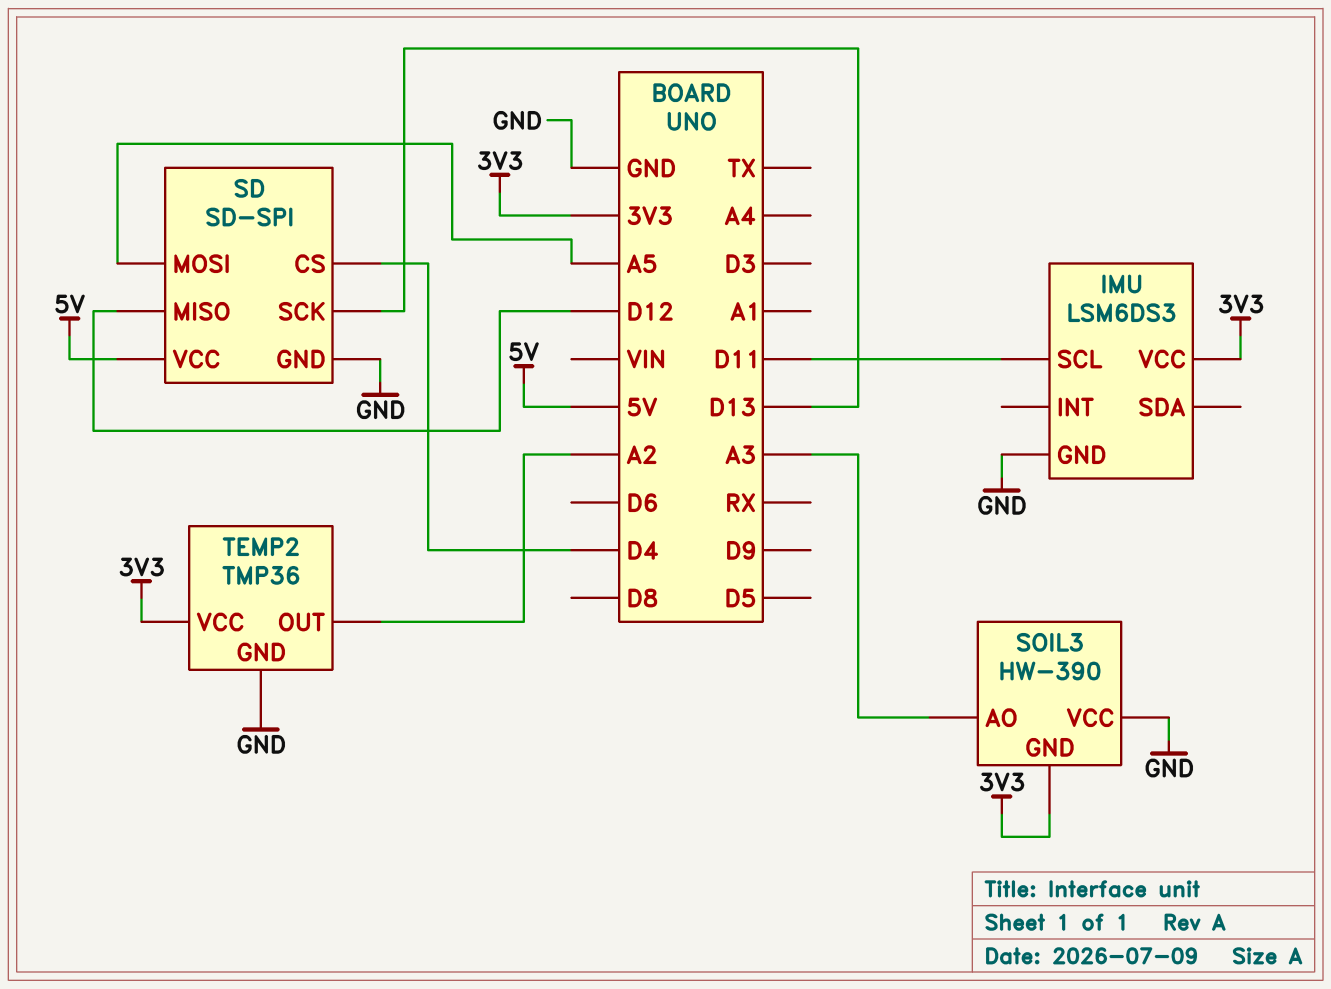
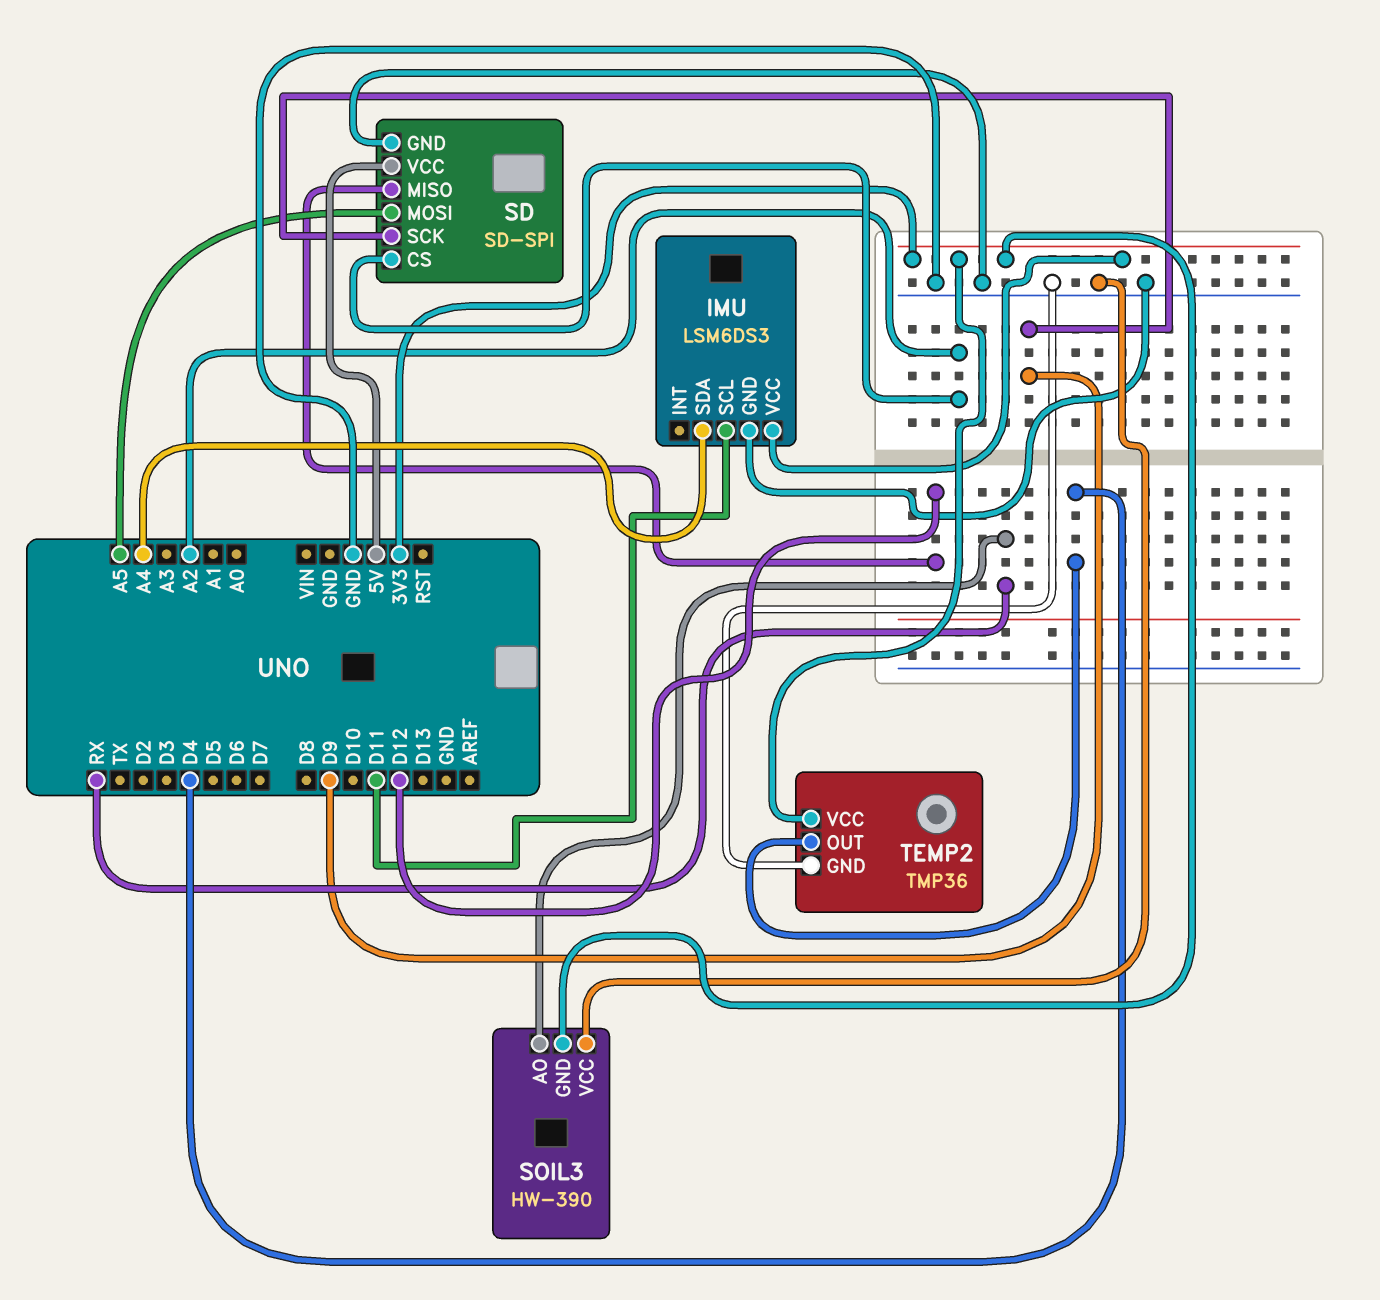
IMU pin SDA: none -> A4
SD pin CS: D4 -> A2
SD pin SCK: D13 -> D9
SOIL3 pin AO: A3 -> RX
TEMP2 pin OUT: A2 -> D4

